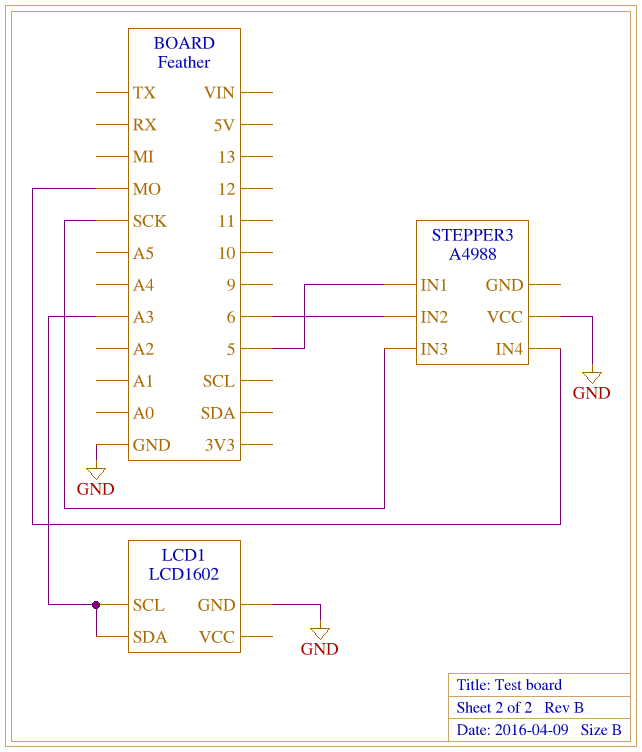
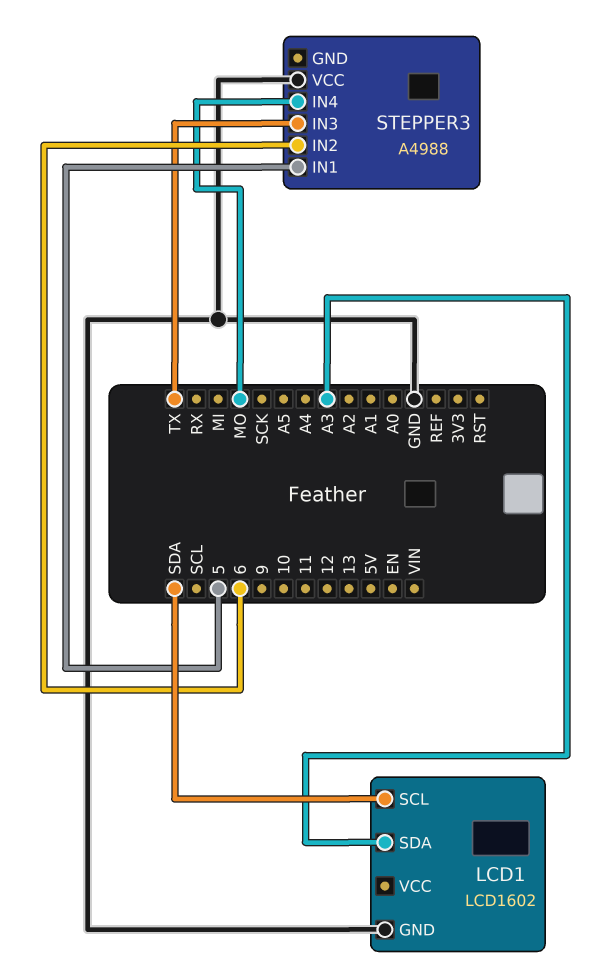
LCD1 pin SCL: A3 -> SDA
STEPPER3 pin IN3: SCK -> TX

